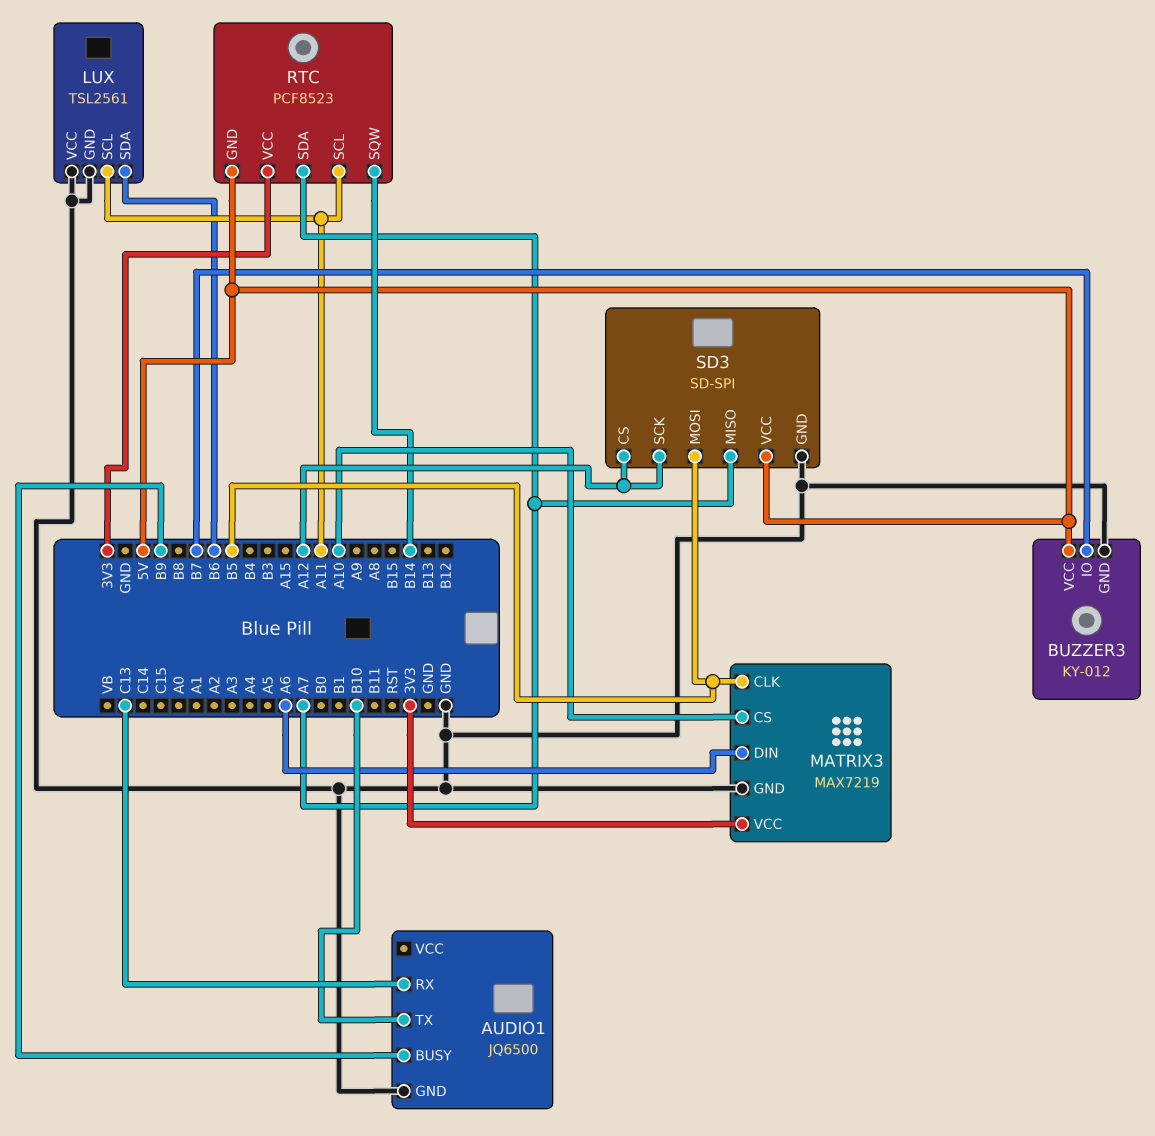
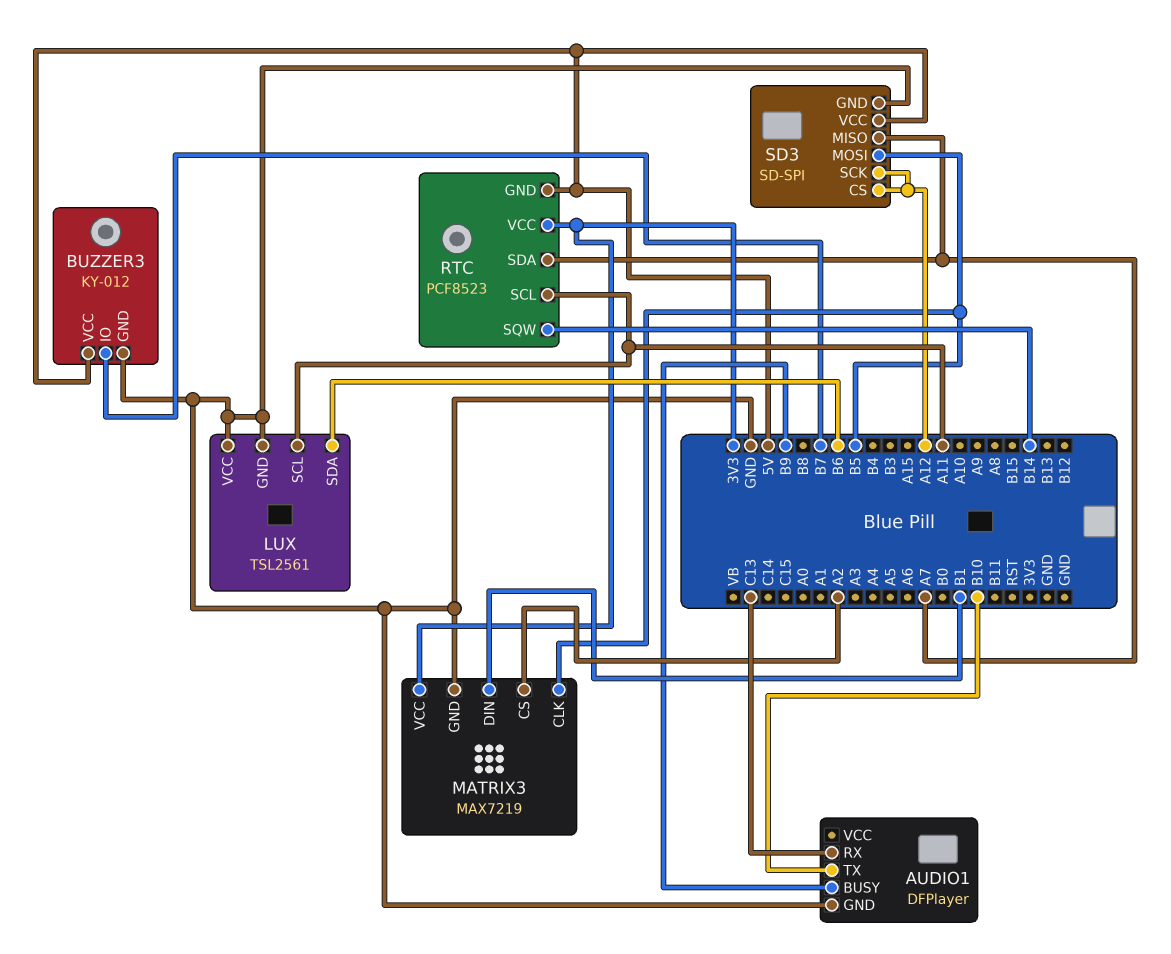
AUDIO1: JQ6500 -> DFPlayer
MATRIX3 pin CS: A10 -> A2
MATRIX3 pin DIN: A6 -> B1

